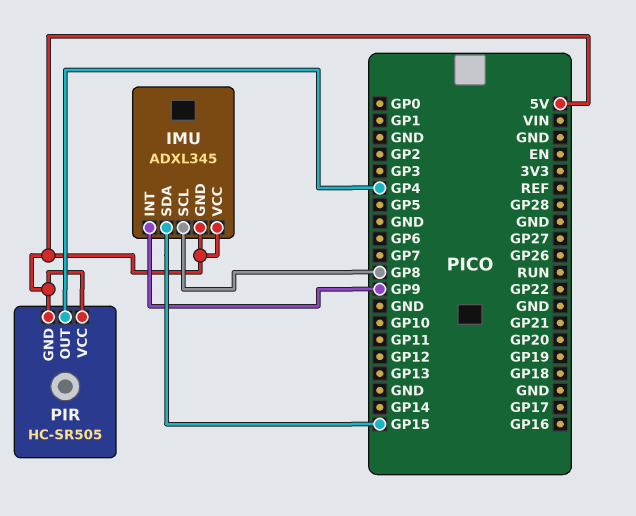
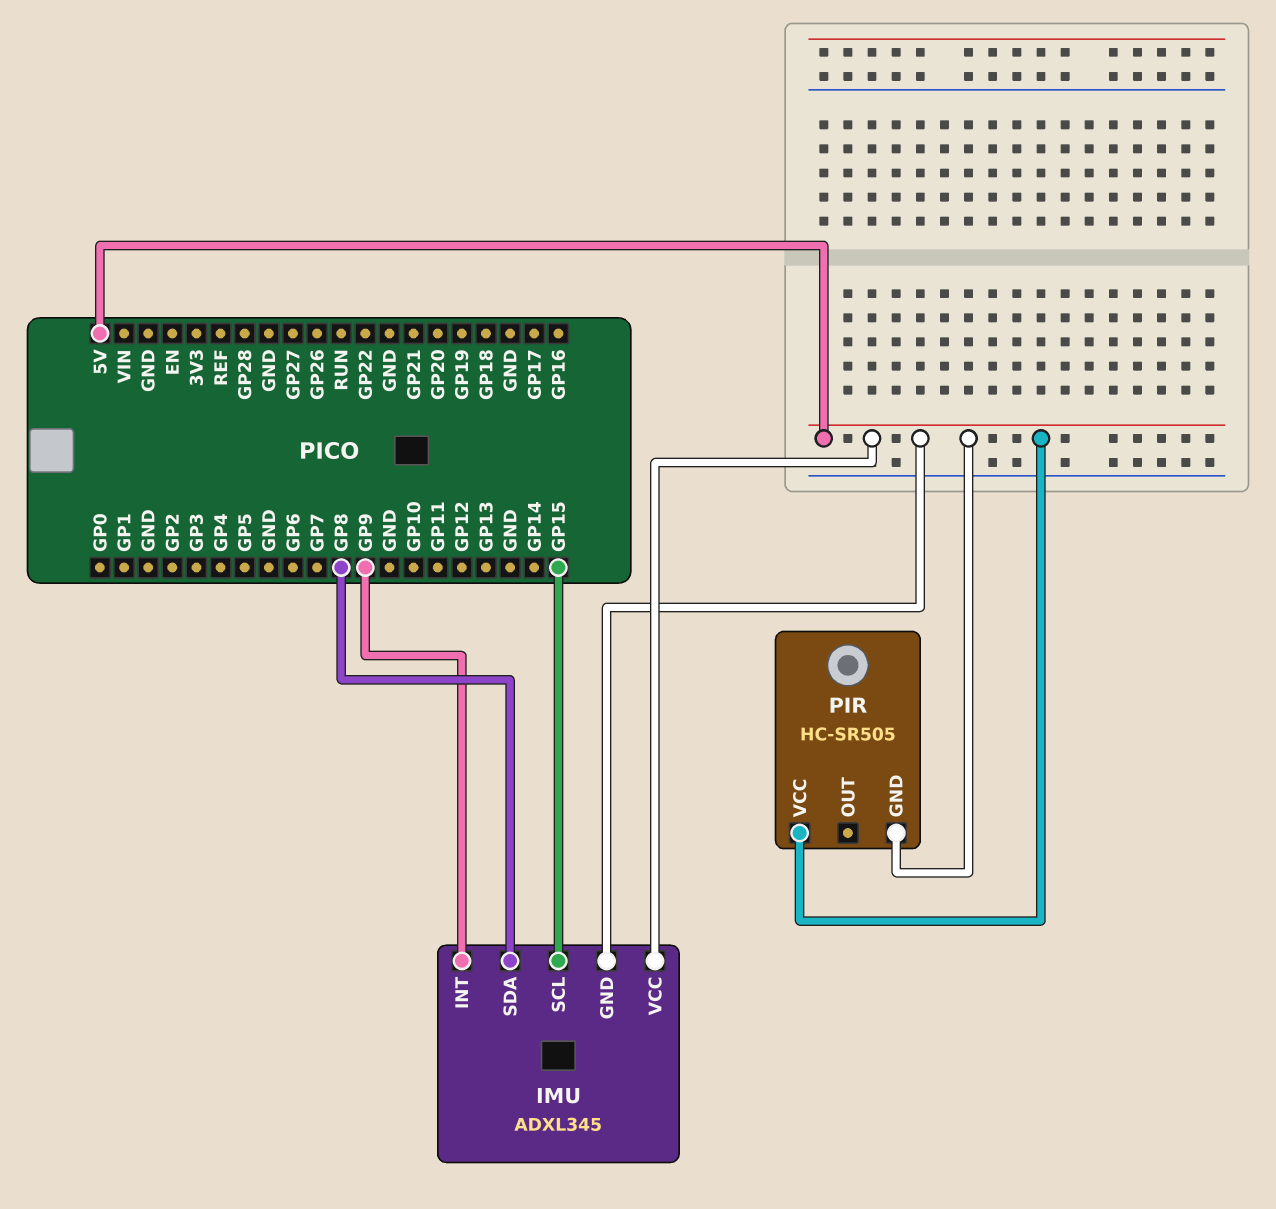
IMU pin SCL: GP8 -> GP15
IMU pin SDA: GP15 -> GP8
PIR pin OUT: GP4 -> none

